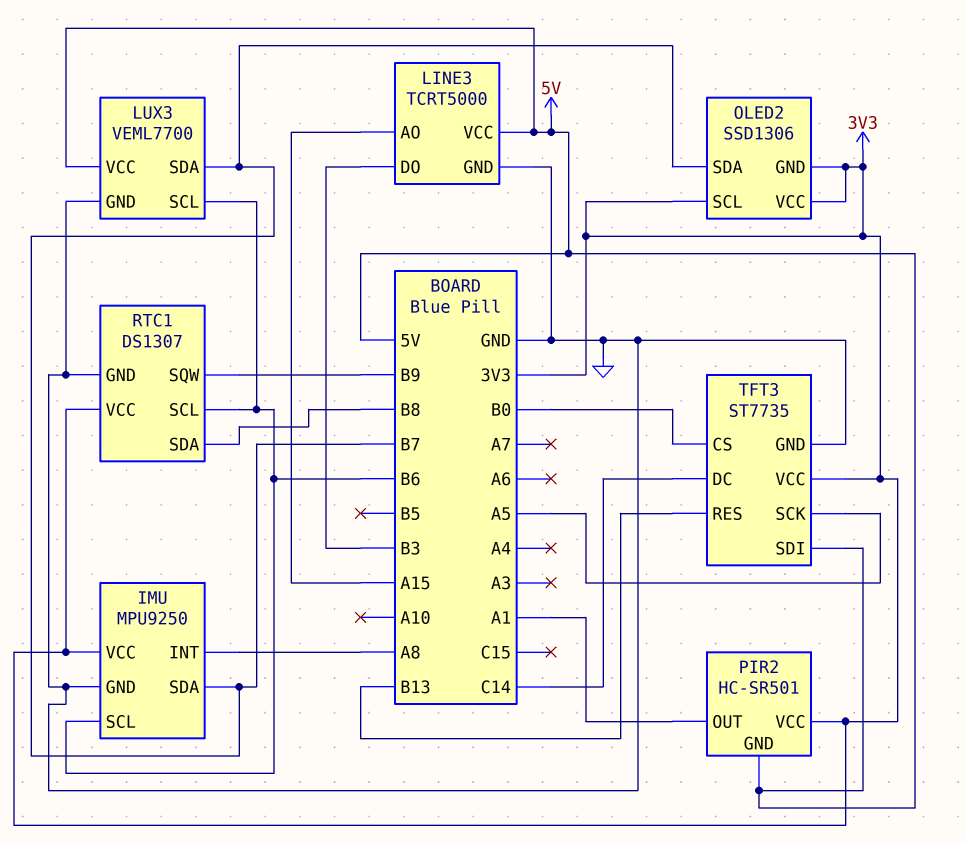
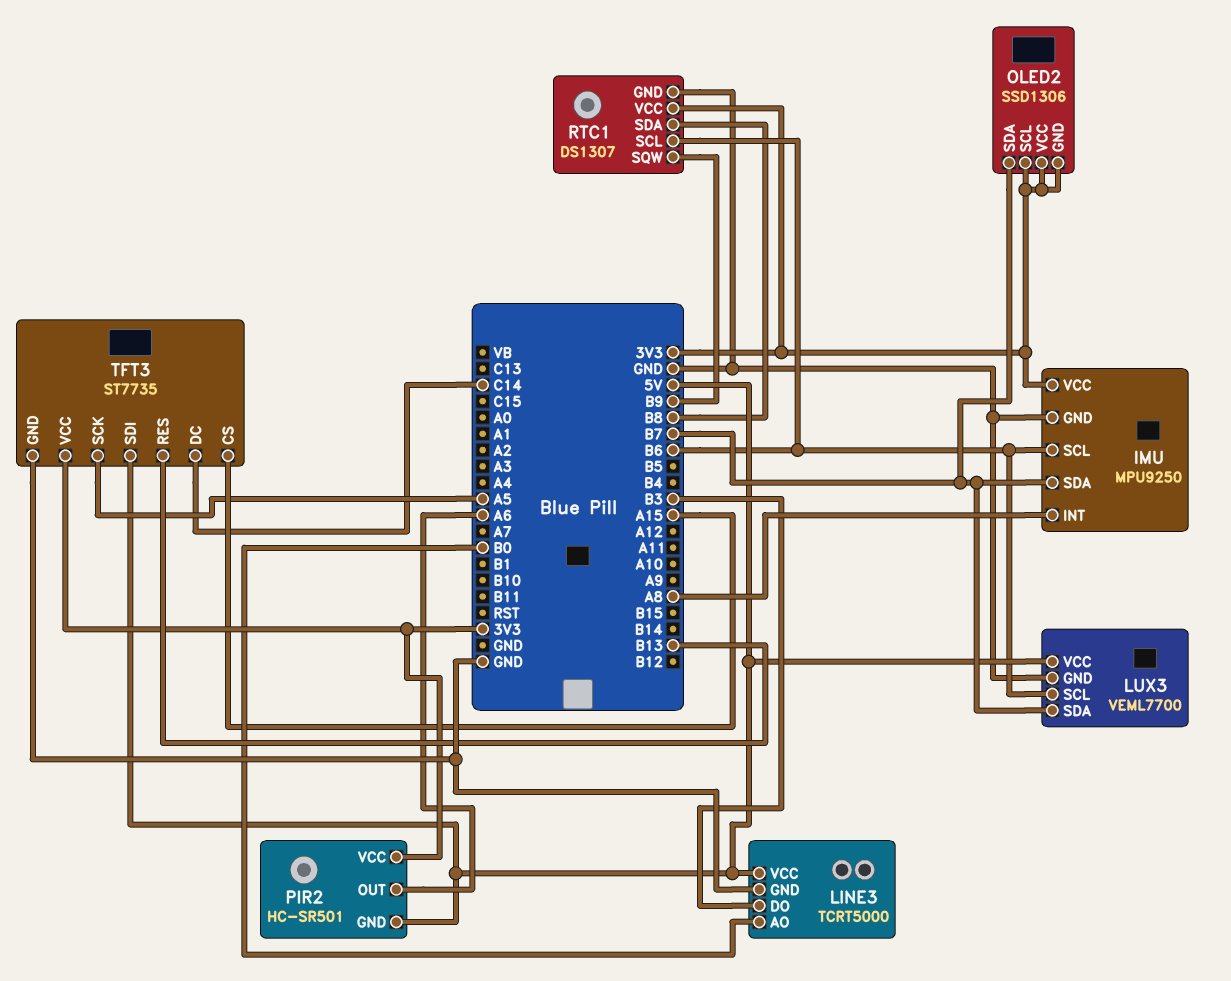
LINE3 pin AO: A15 -> B0
PIR2 pin OUT: A1 -> A6
TFT3 pin CS: B0 -> A15

